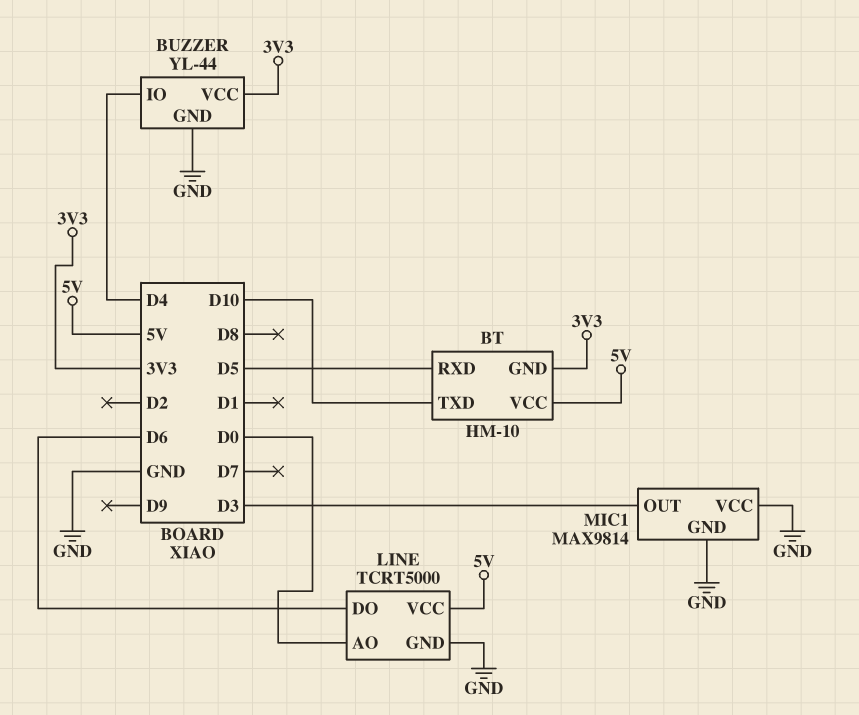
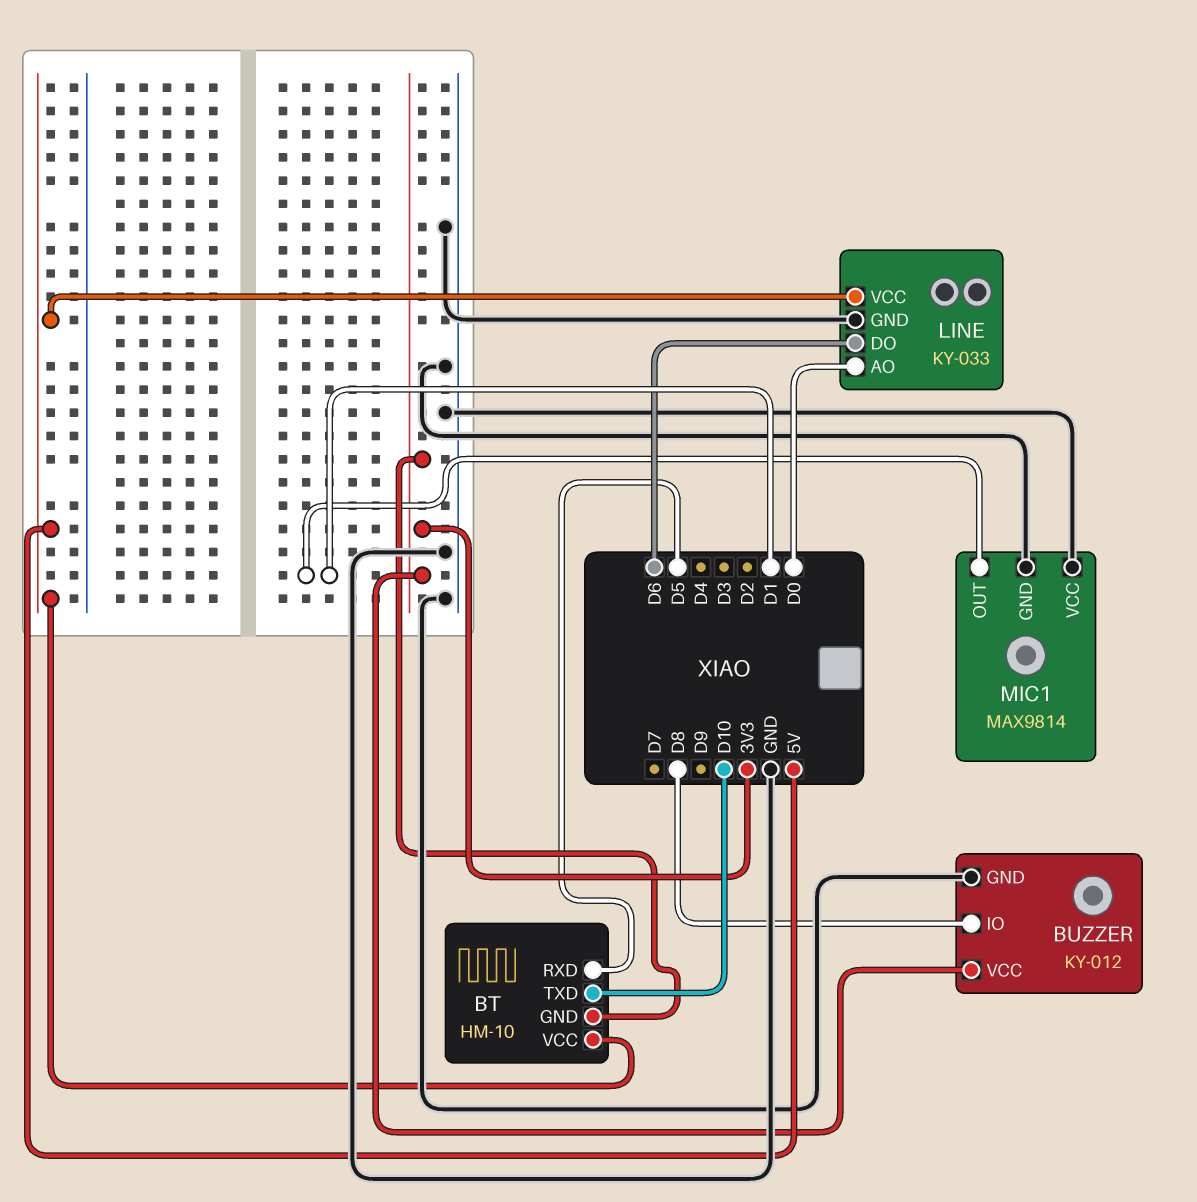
BUZZER: YL-44 -> KY-012
BUZZER pin IO: D4 -> D8
LINE: TCRT5000 -> KY-033
MIC1 pin OUT: D3 -> D1

